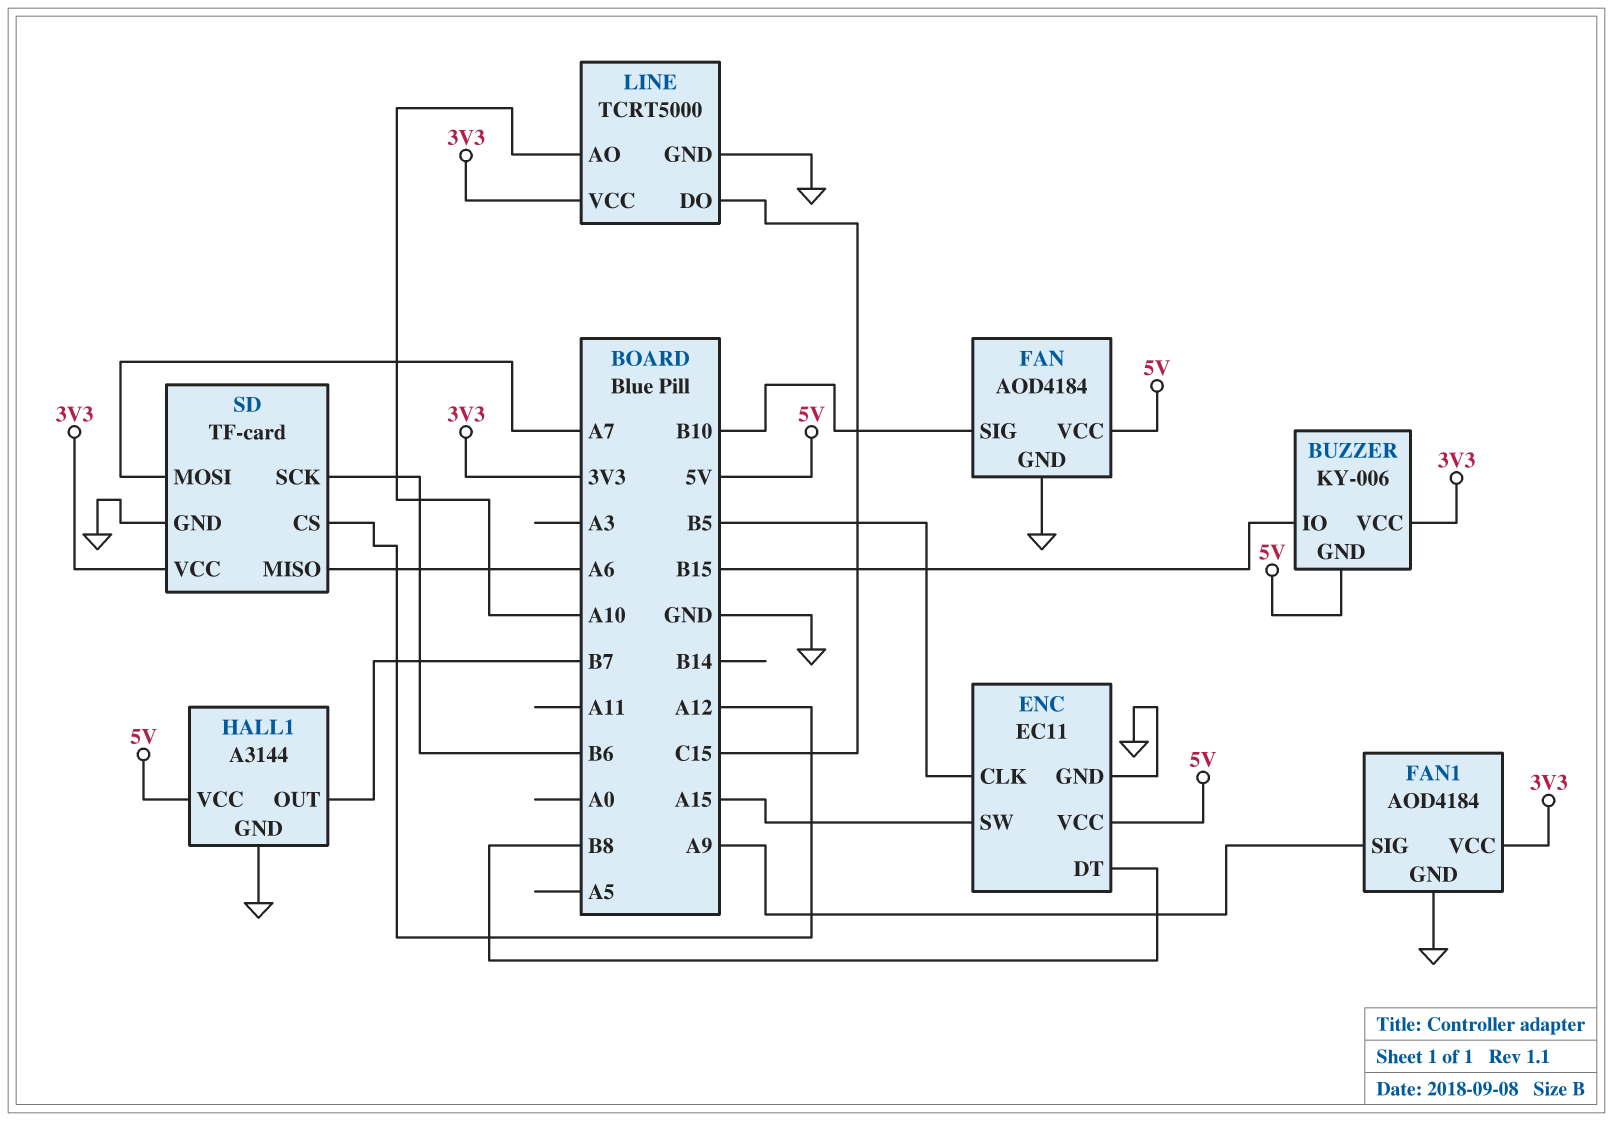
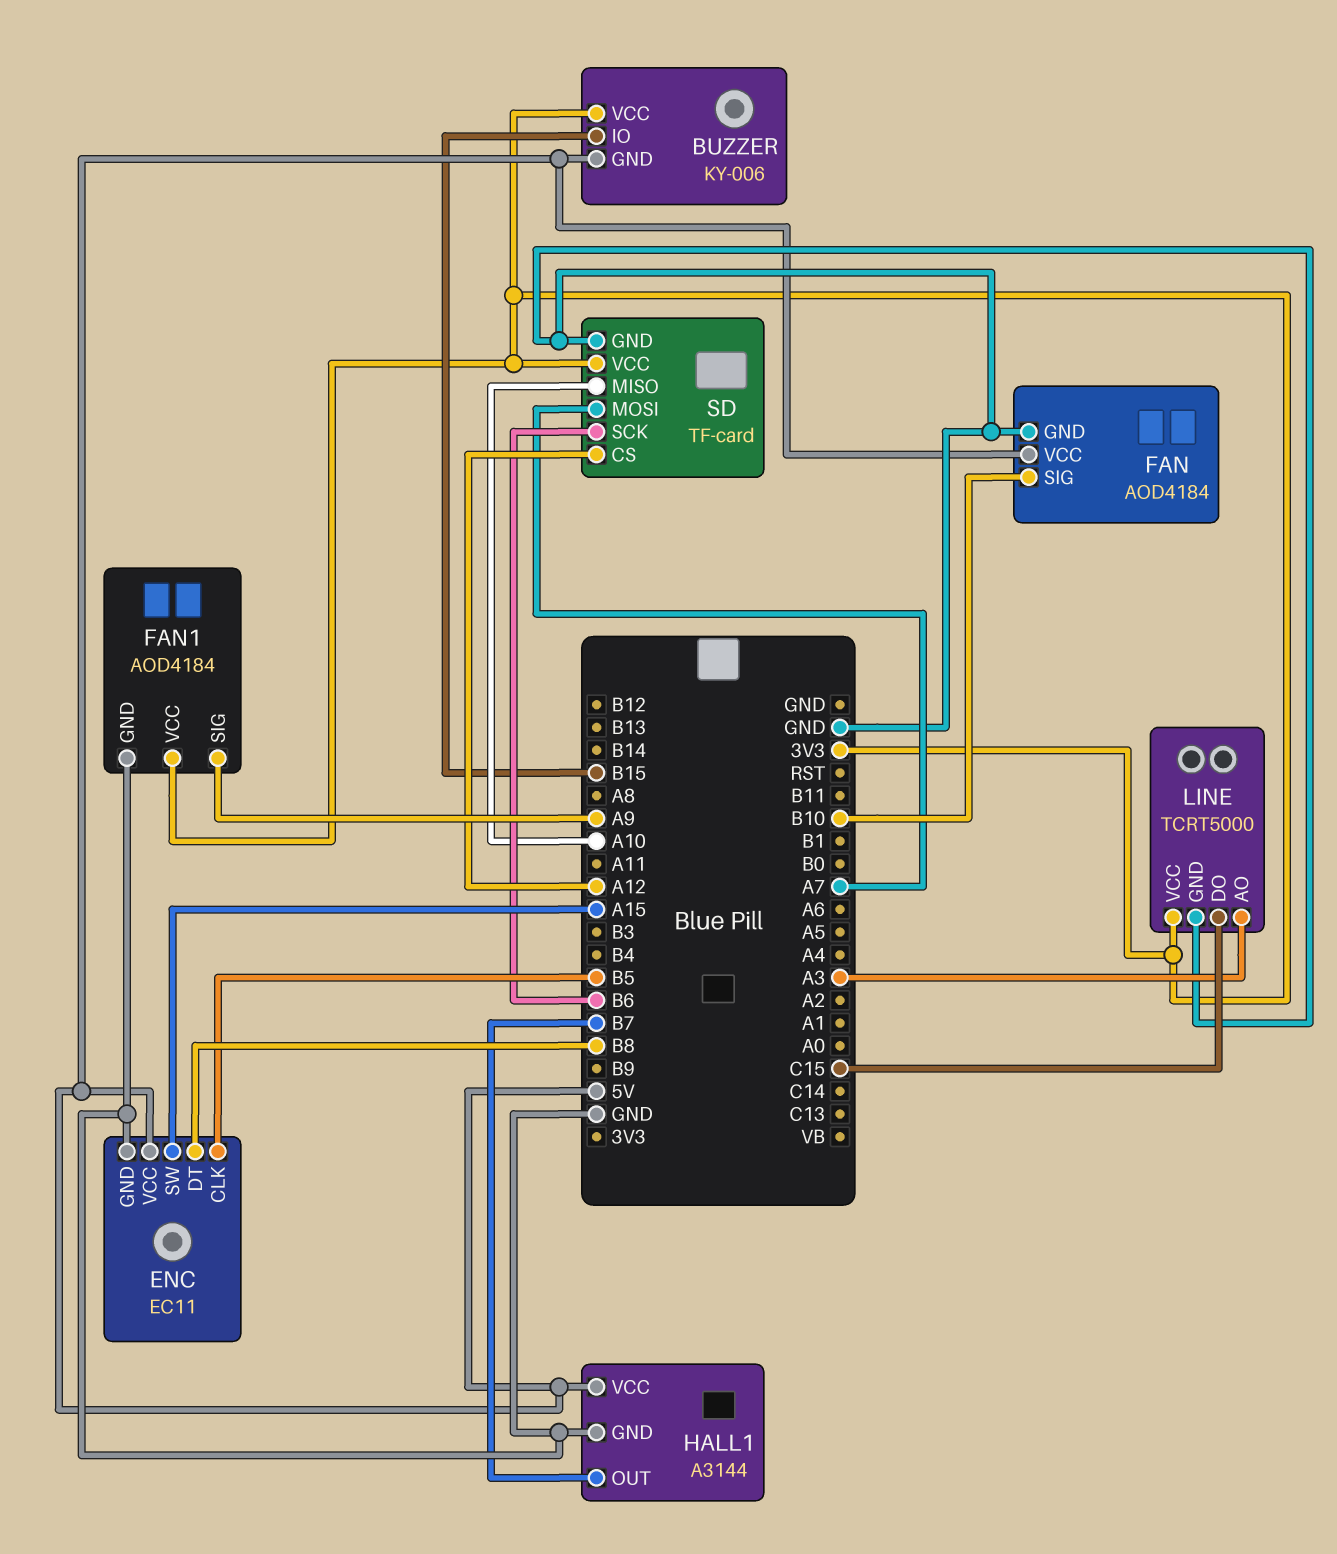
LINE pin AO: A10 -> A3
SD pin MISO: A6 -> A10

